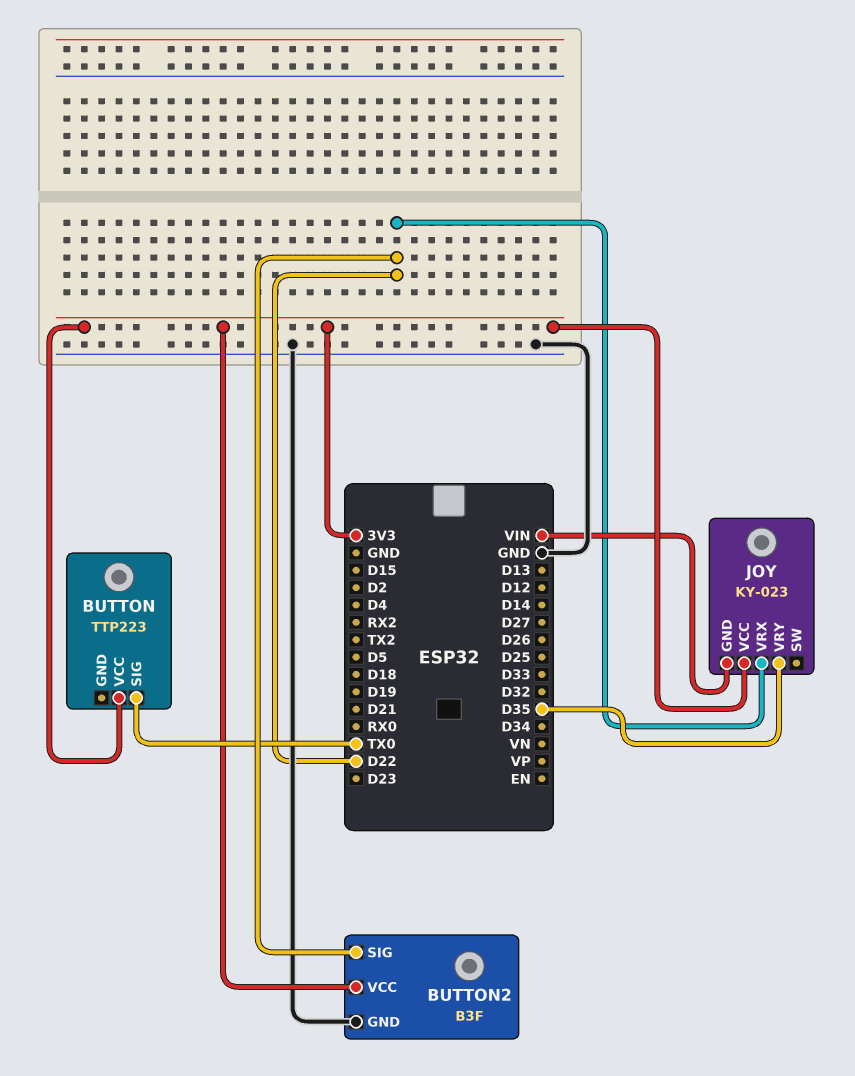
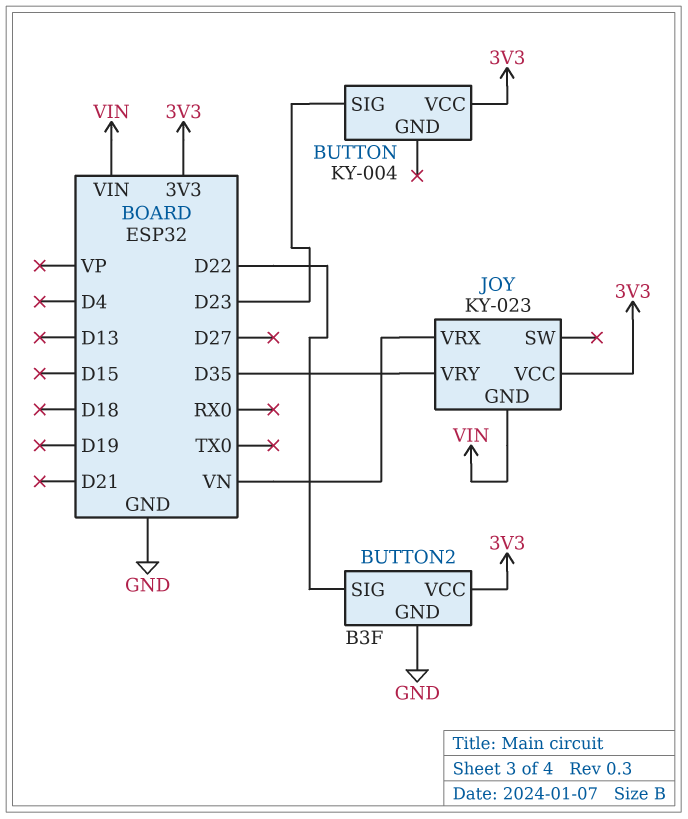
BUTTON: TTP223 -> KY-004
BUTTON pin SIG: TX0 -> D23
JOY pin VRX: D22 -> VN

